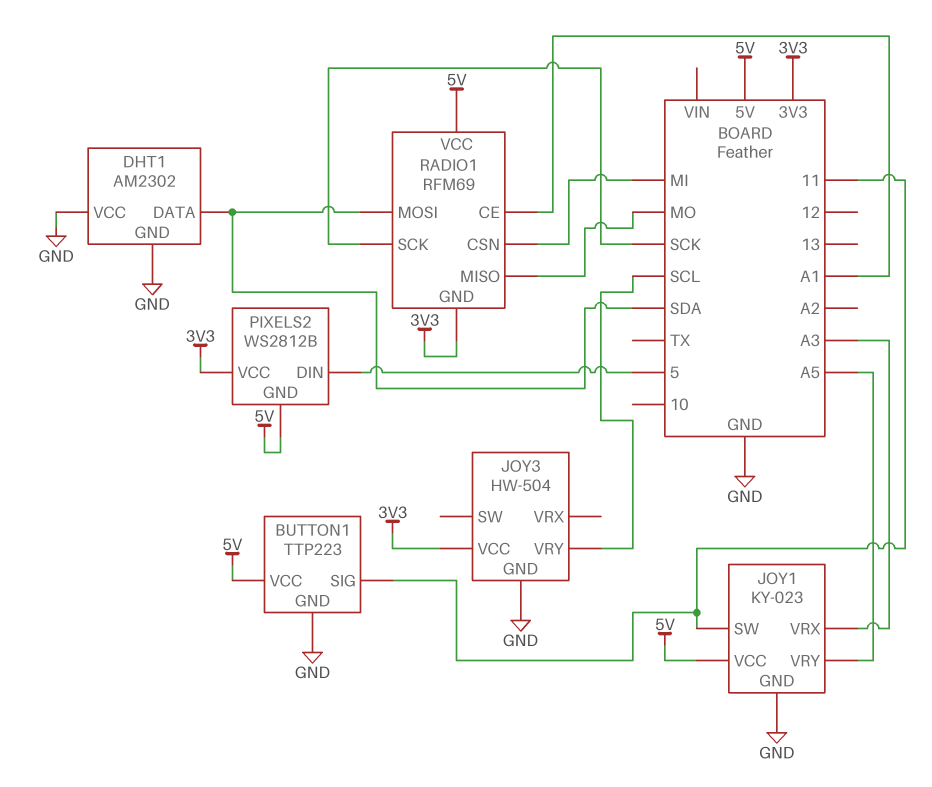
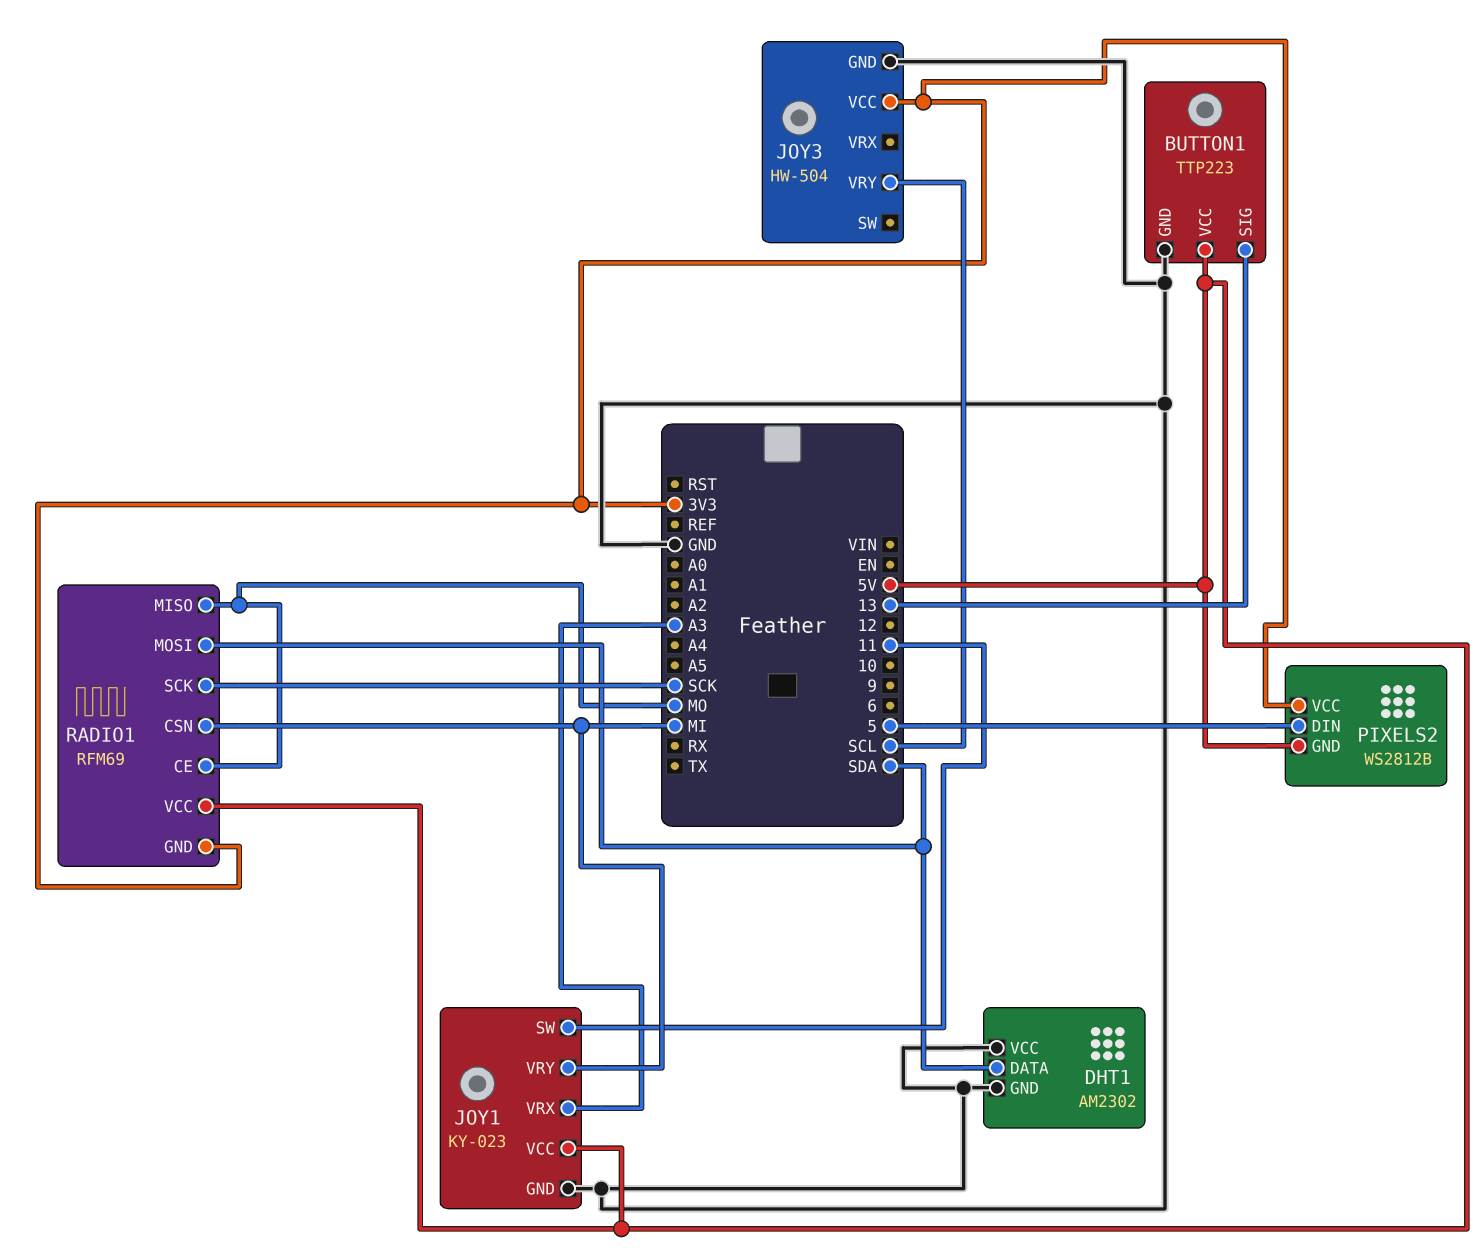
BUTTON1 pin SIG: 11 -> 13
JOY1 pin VRY: A5 -> MI
RADIO1 pin CE: A1 -> MO

